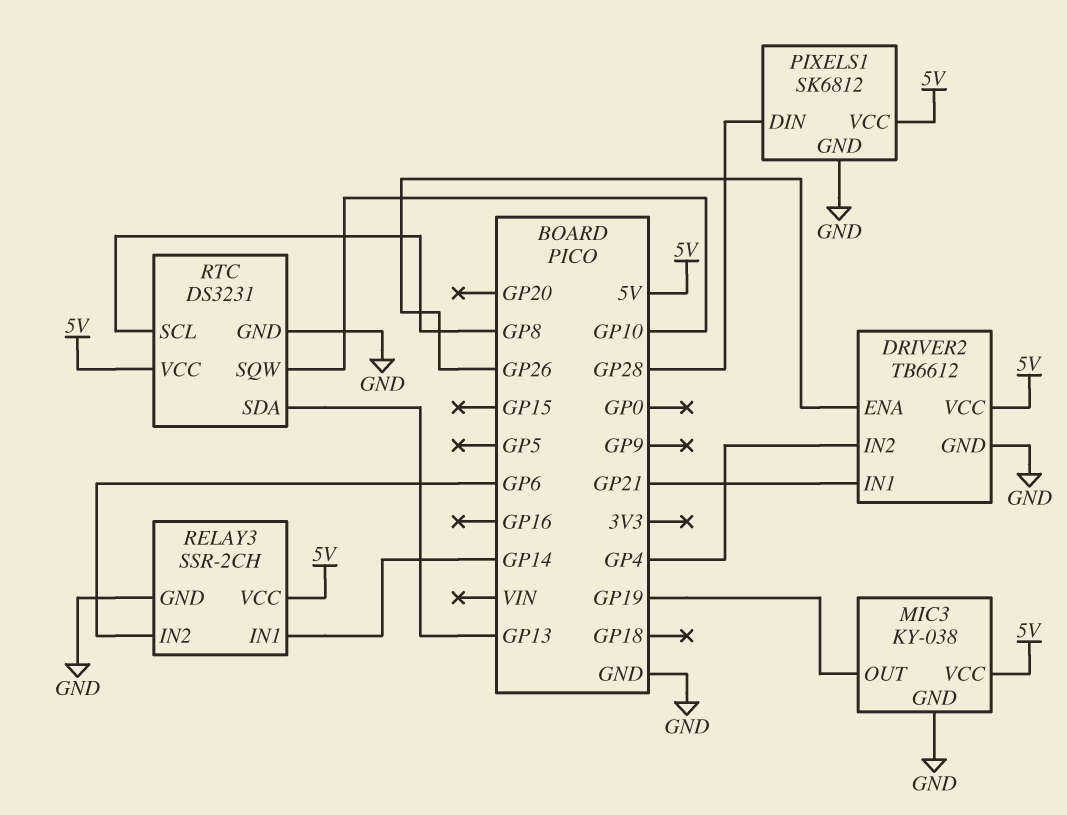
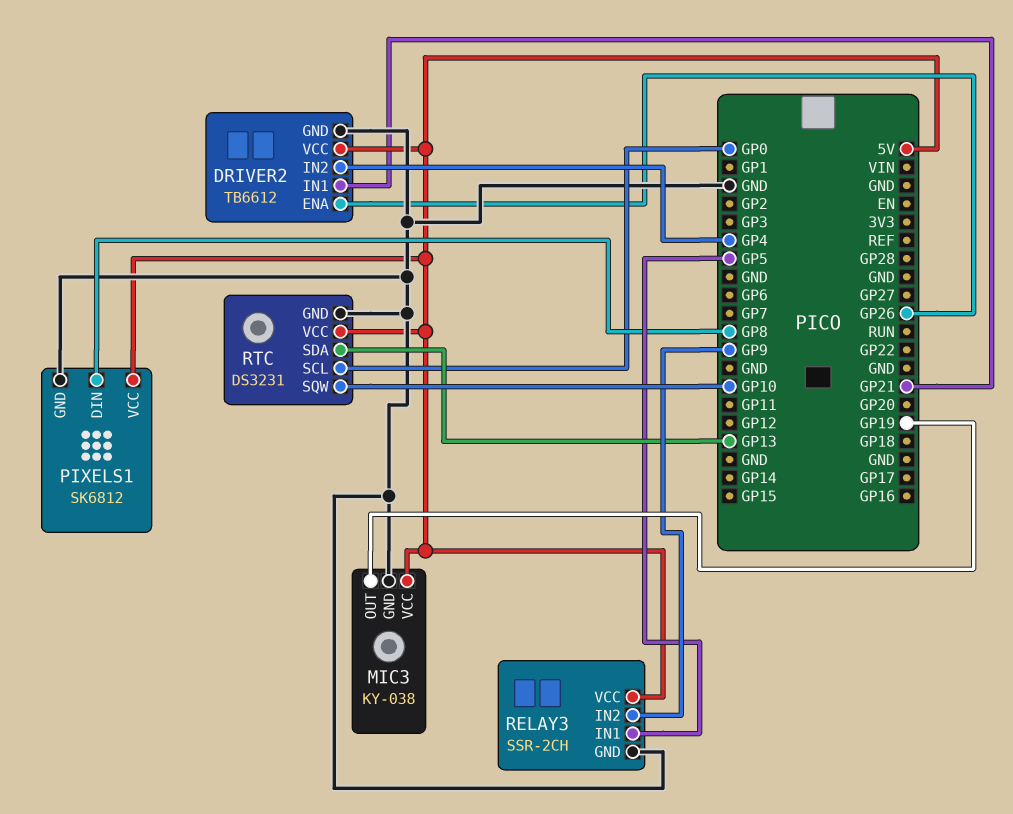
PIXELS1 pin DIN: GP28 -> GP8
RELAY3 pin IN1: GP14 -> GP5
RELAY3 pin IN2: GP6 -> GP9
RTC pin SCL: GP8 -> GP0

